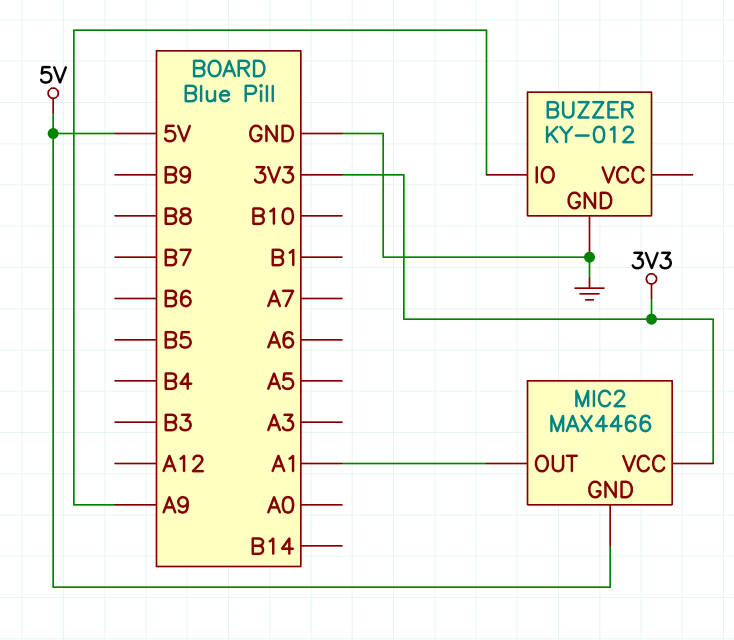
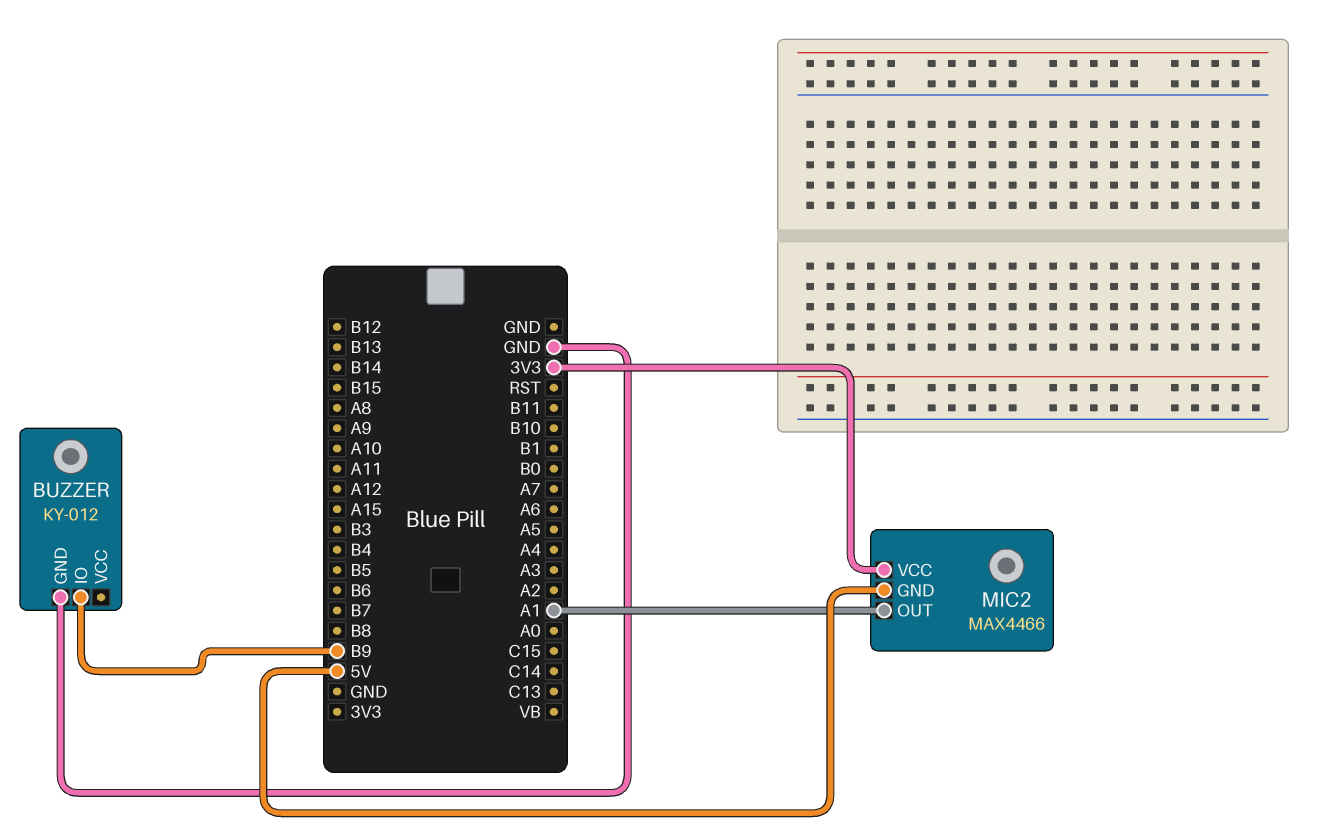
BUZZER pin IO: A9 -> B9

